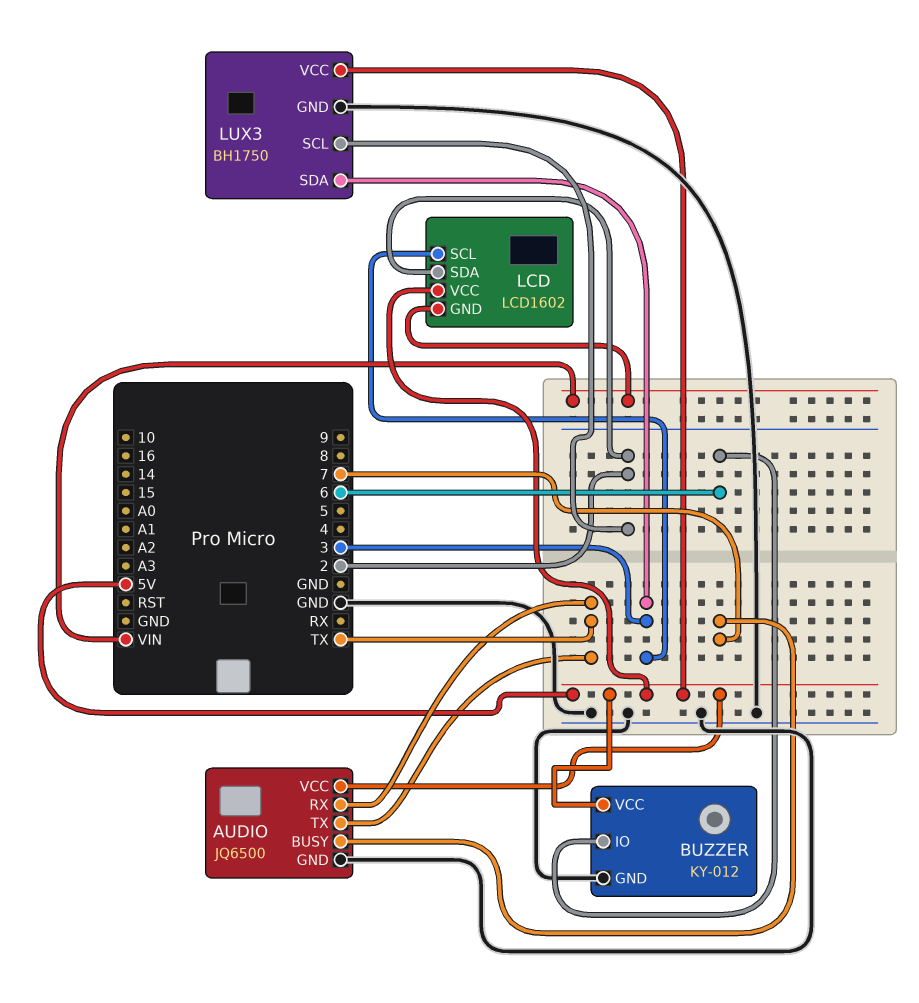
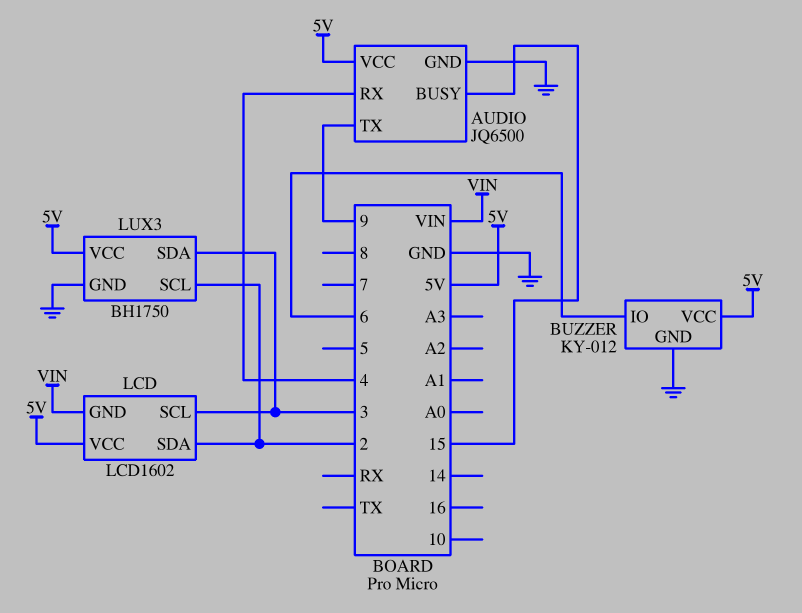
AUDIO pin BUSY: 7 -> 15
AUDIO pin RX: TX -> 4
AUDIO pin TX: TX -> 9

